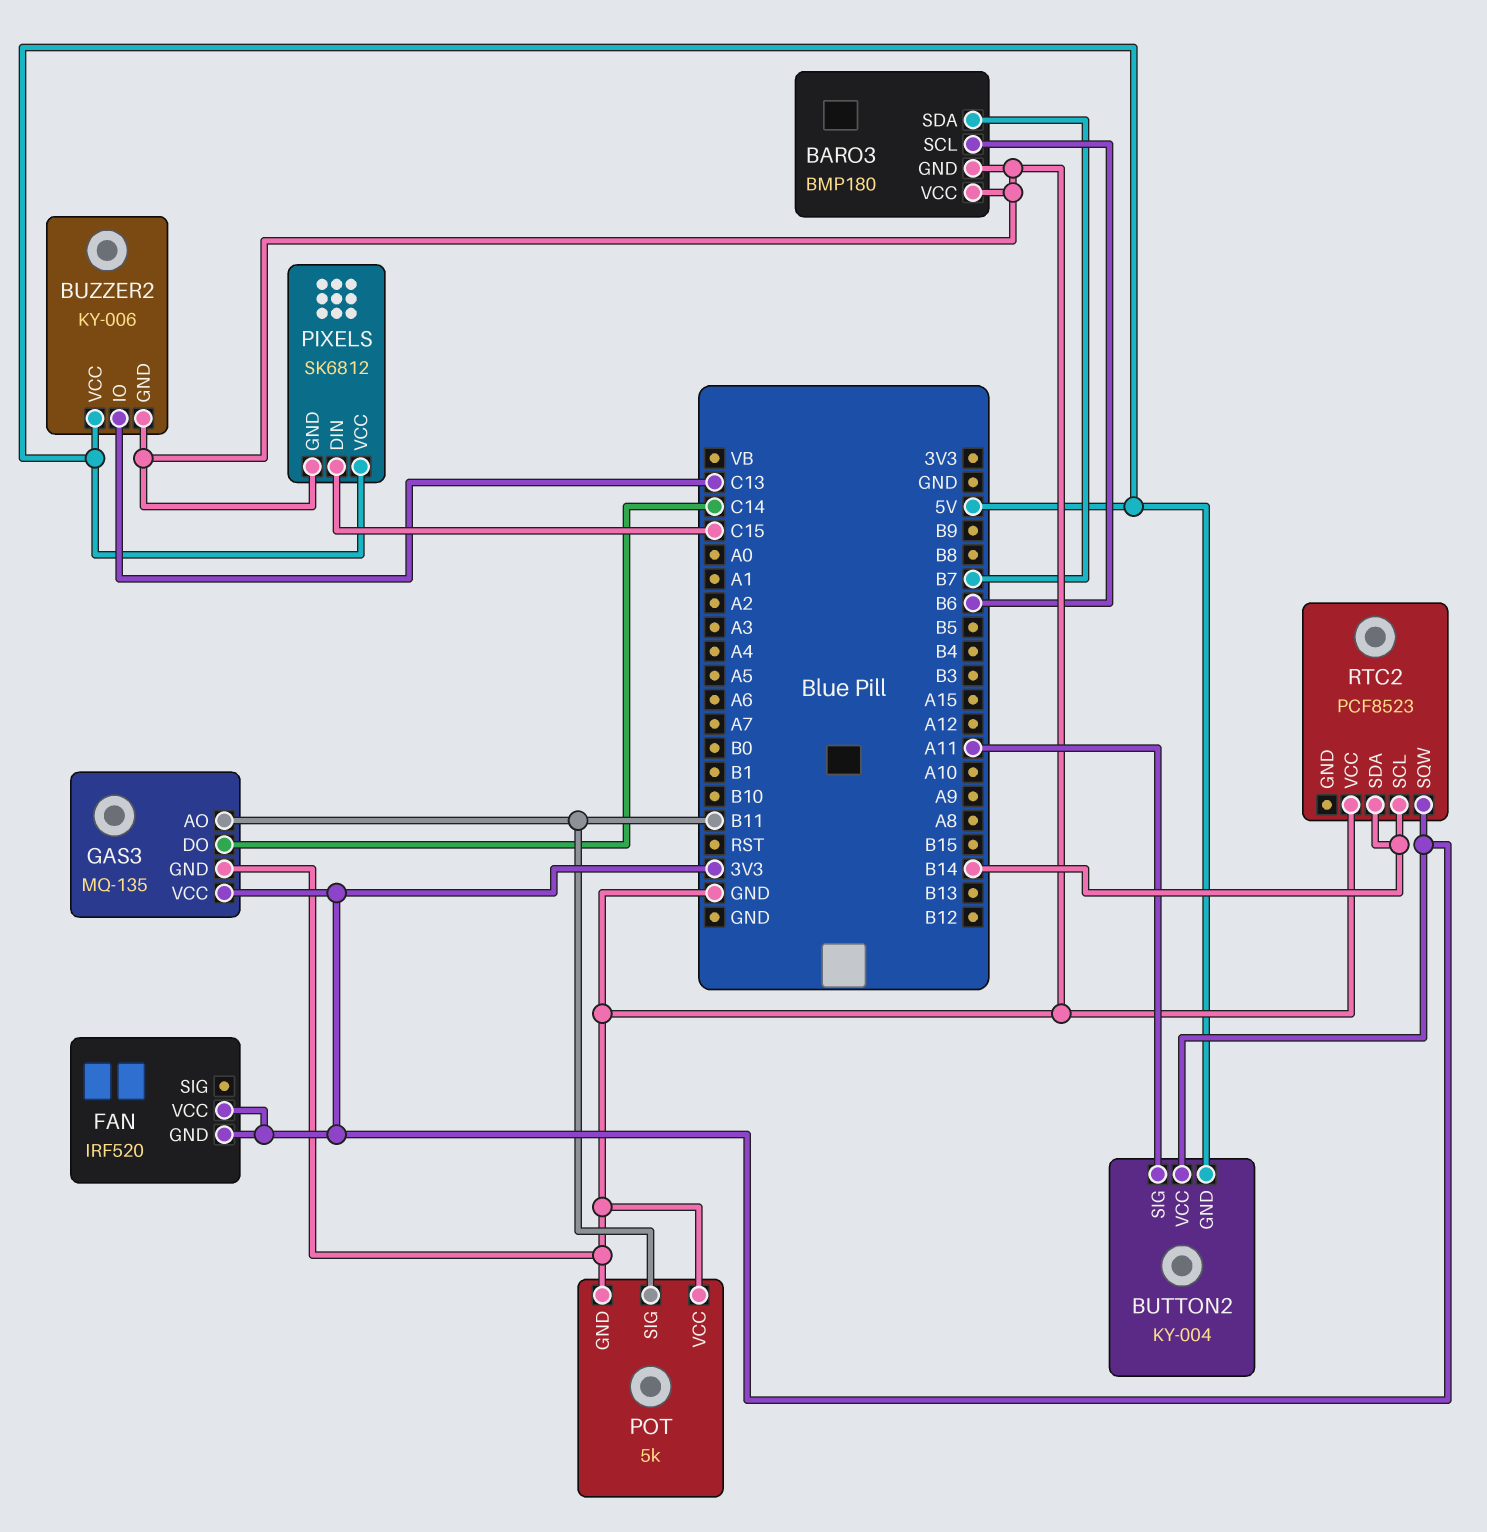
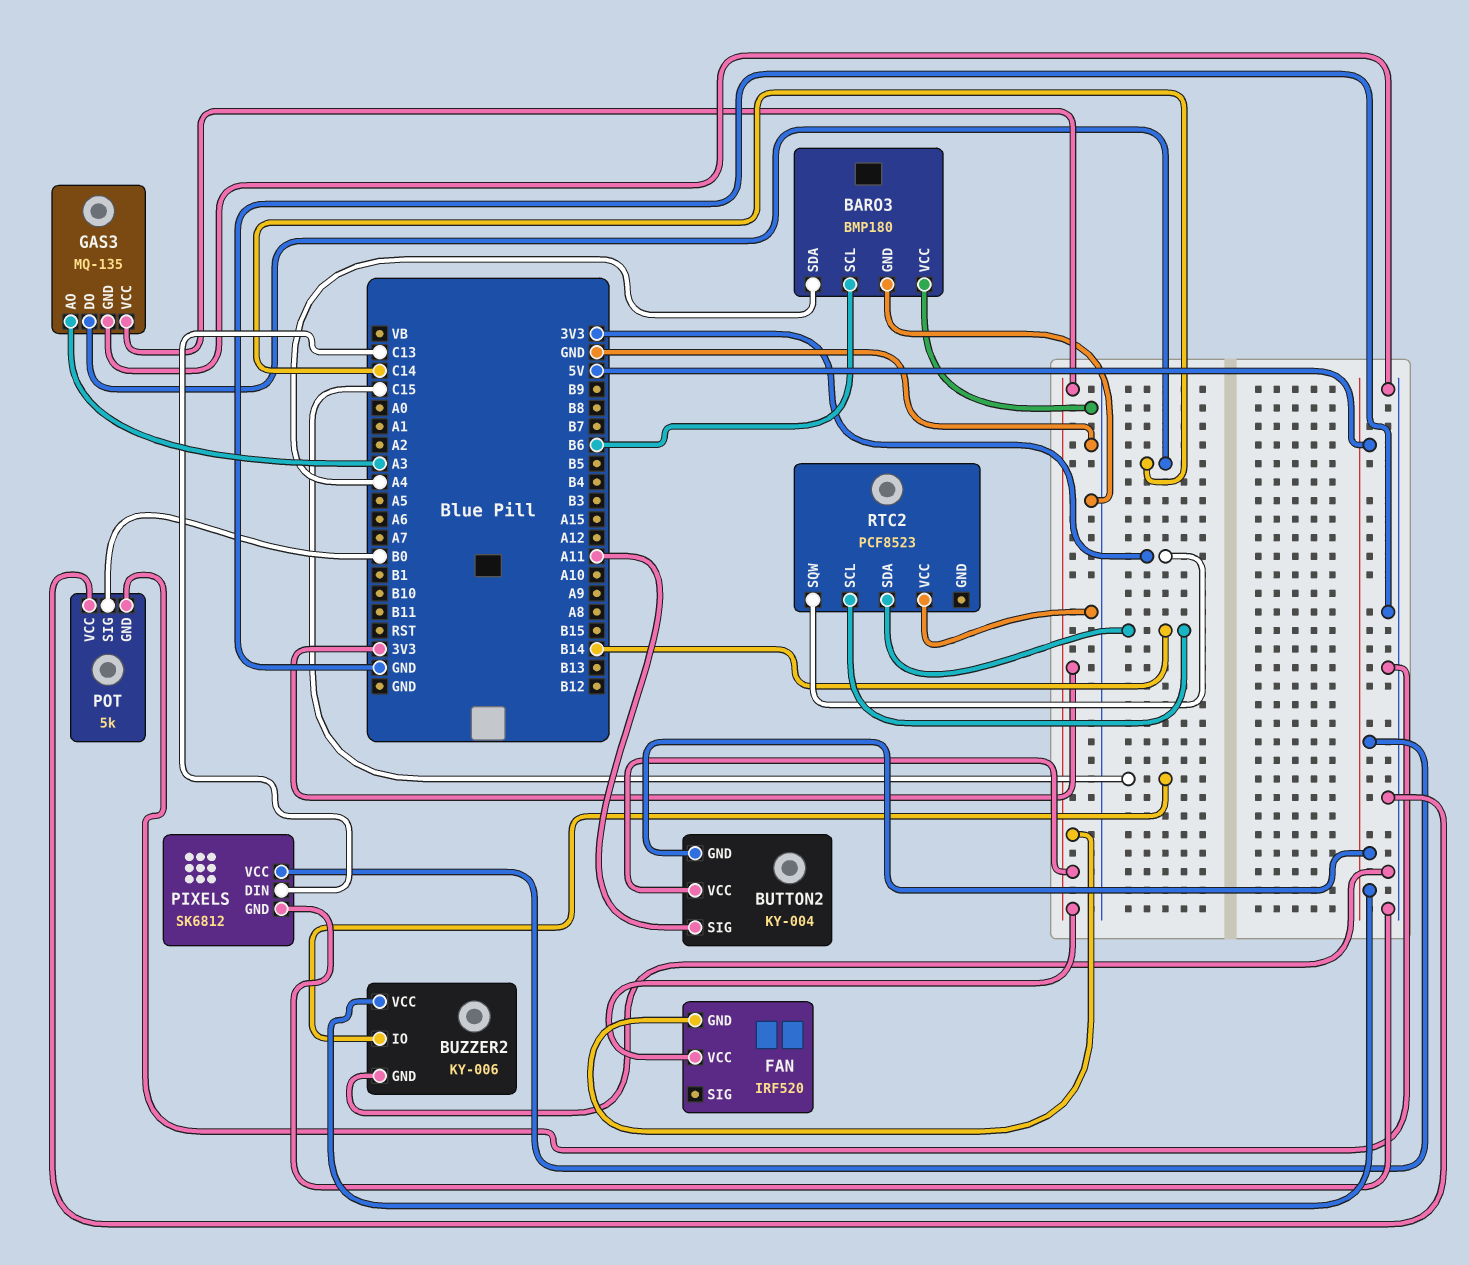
BARO3 pin SDA: B7 -> A4
BUZZER2 pin IO: C13 -> C15
GAS3 pin AO: B11 -> A3
PIXELS pin DIN: C15 -> C13
POT pin SIG: B11 -> B0

